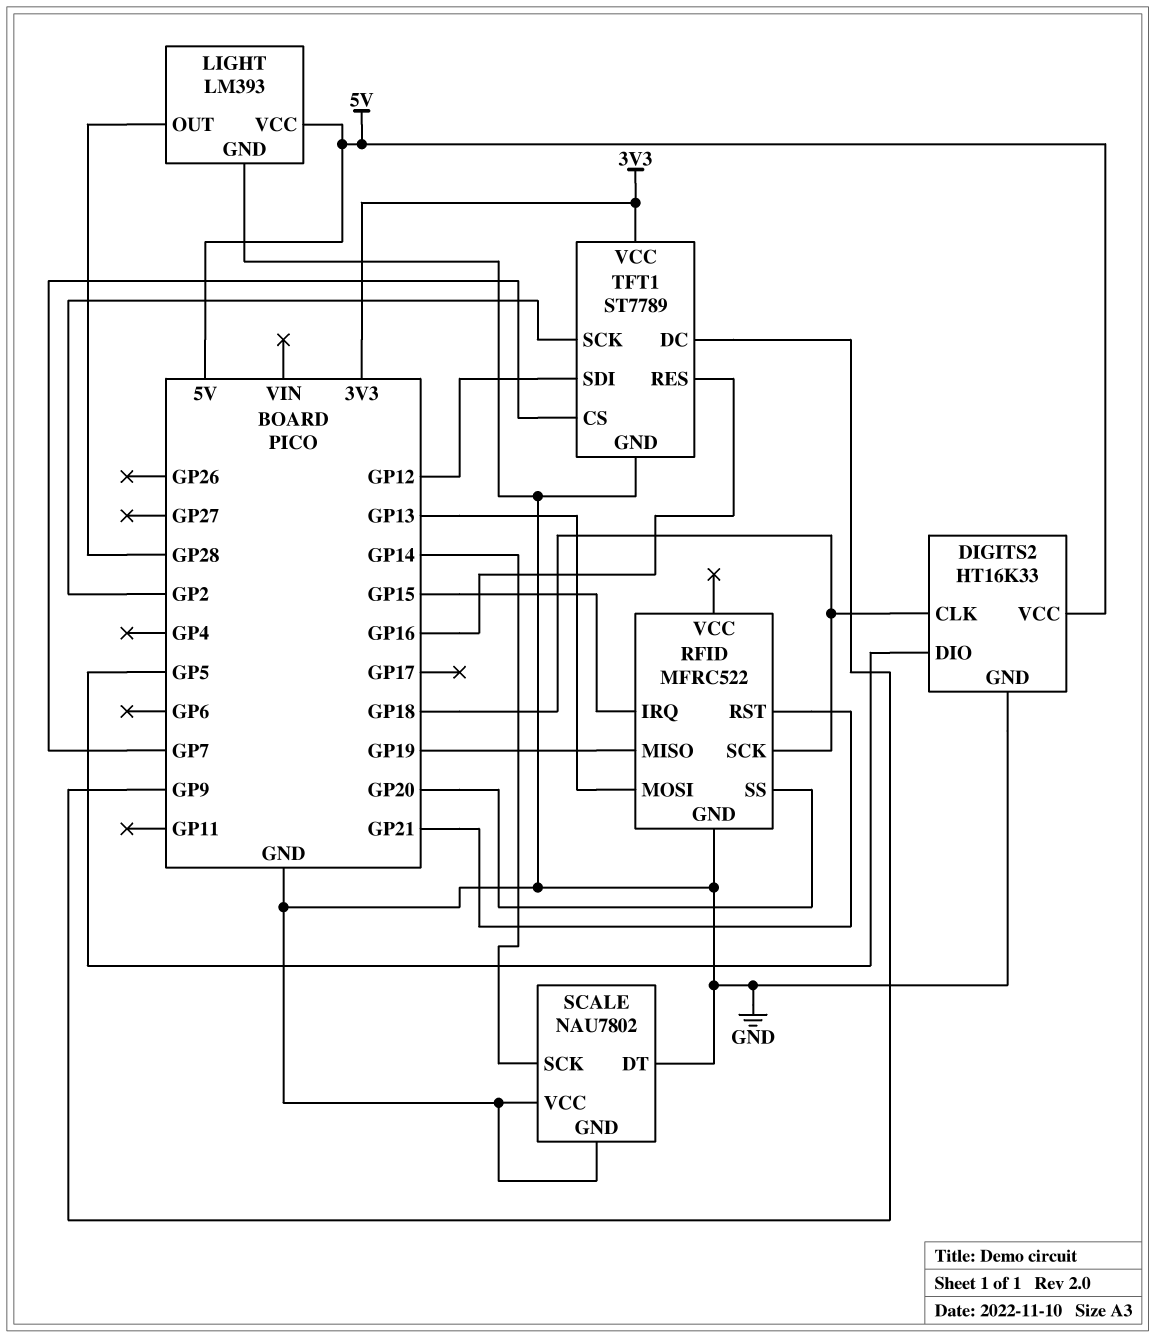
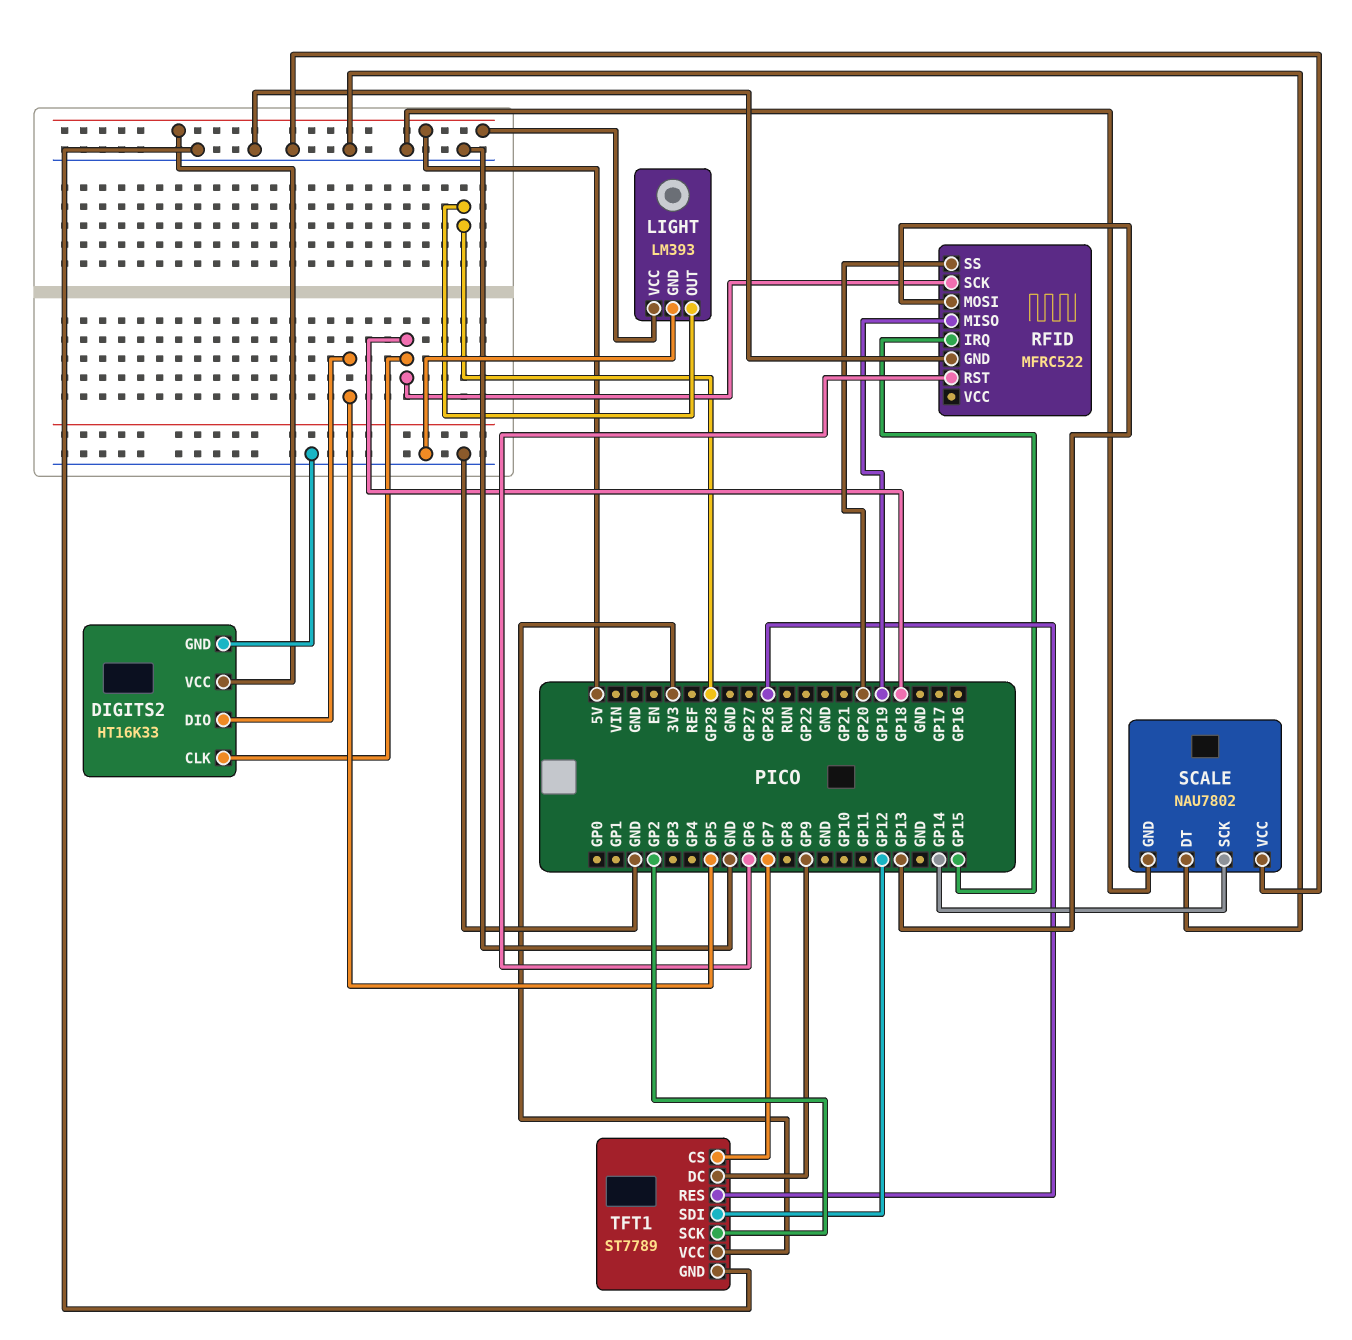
RFID pin RST: GP21 -> GP6
TFT1 pin RES: GP16 -> GP26

